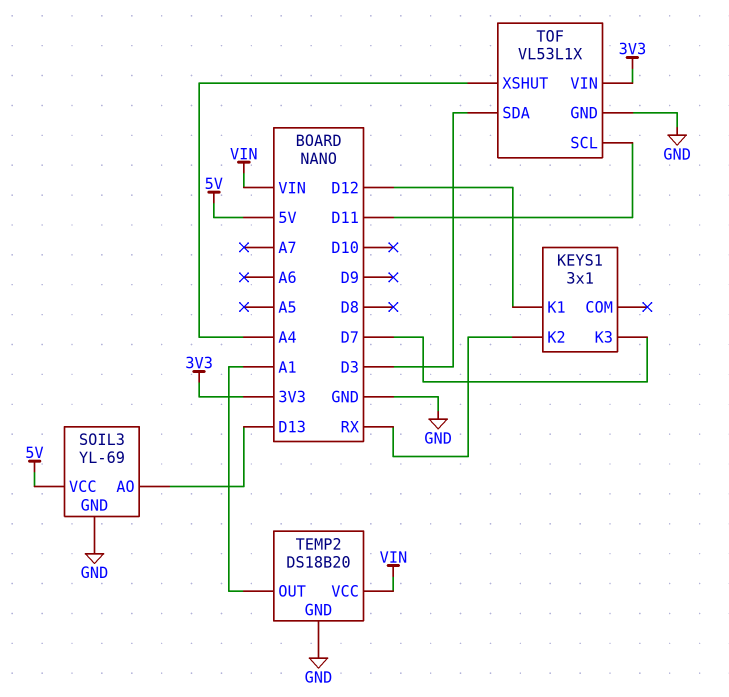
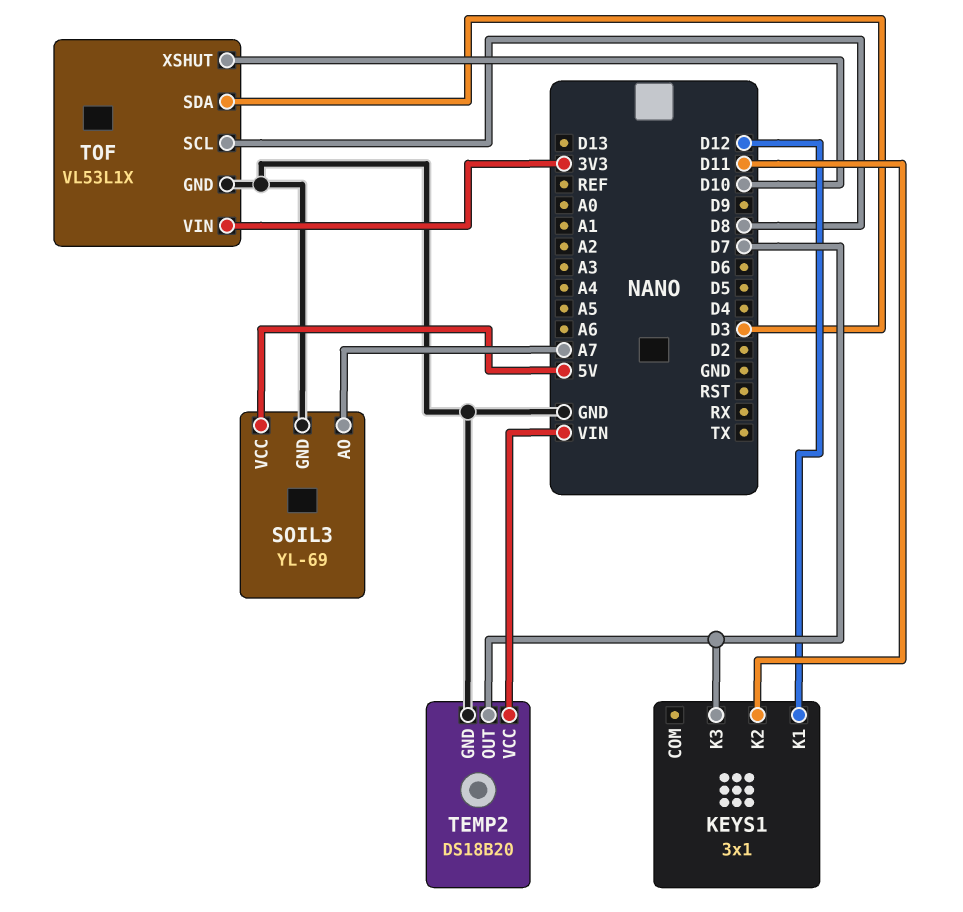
KEYS1 pin K2: RX -> D11
SOIL3 pin AO: D13 -> A7
TEMP2 pin OUT: A1 -> D7
TOF pin SCL: D11 -> D8
TOF pin XSHUT: A4 -> D10

